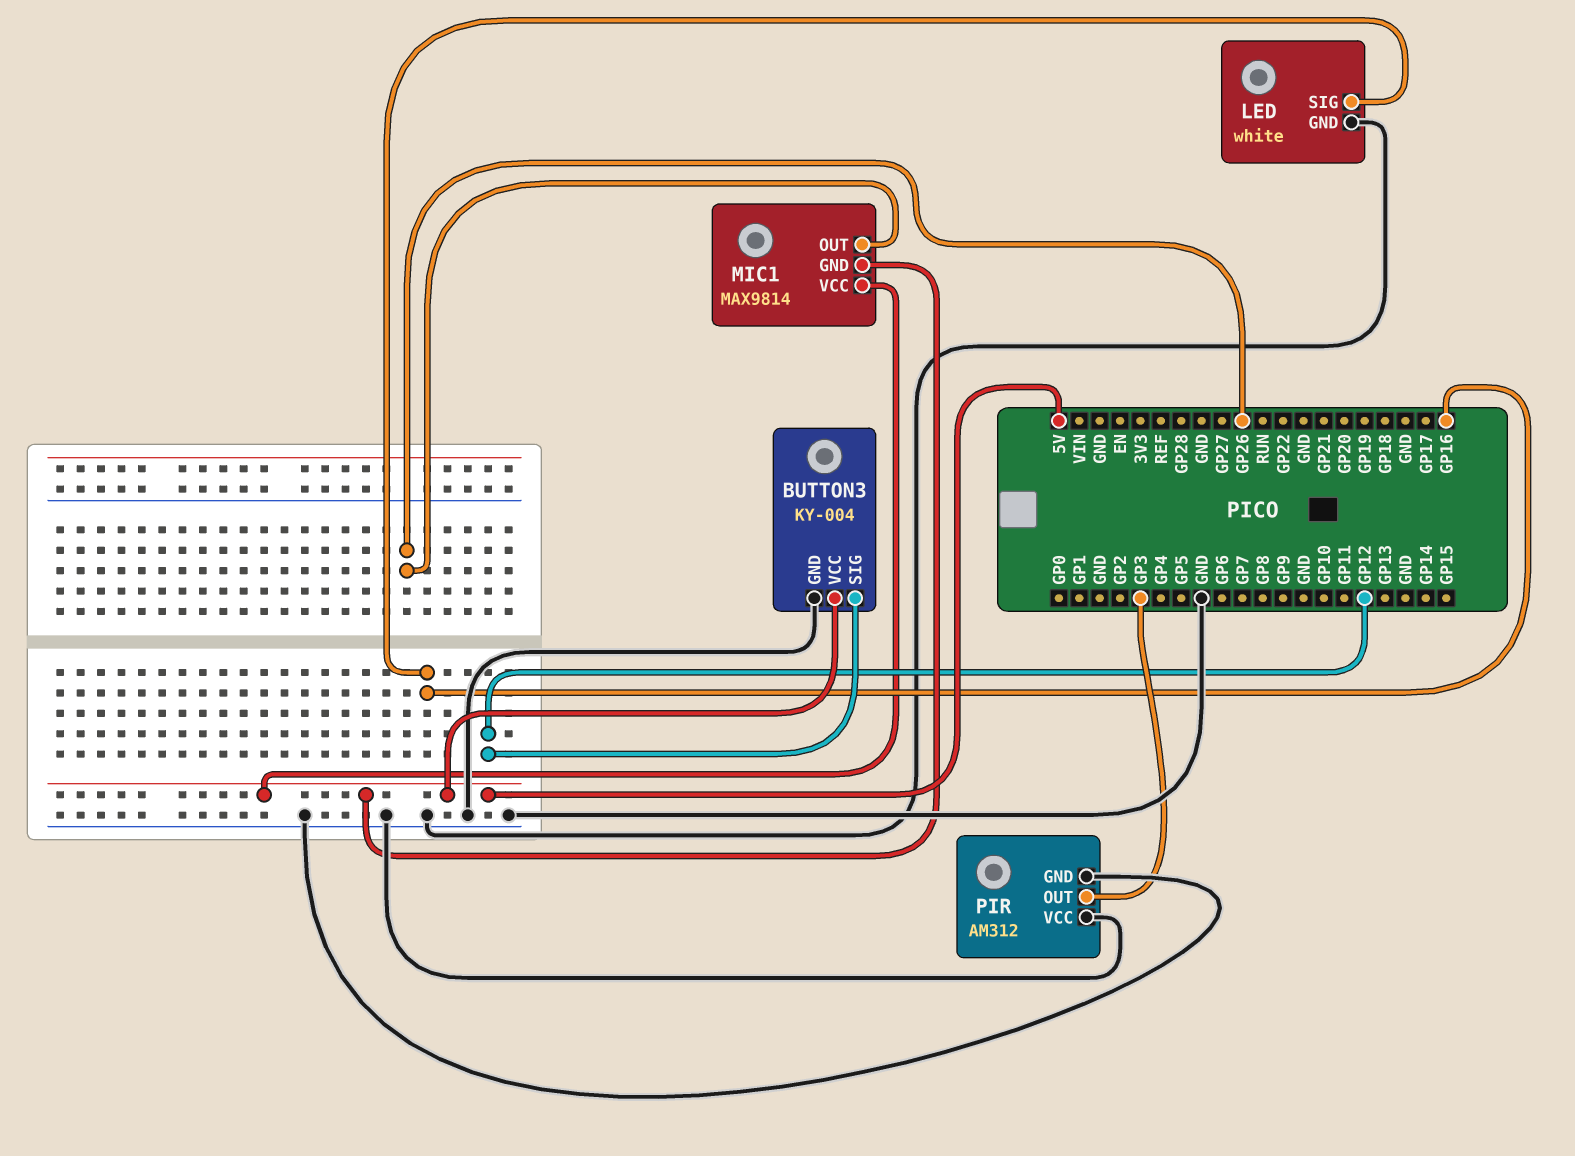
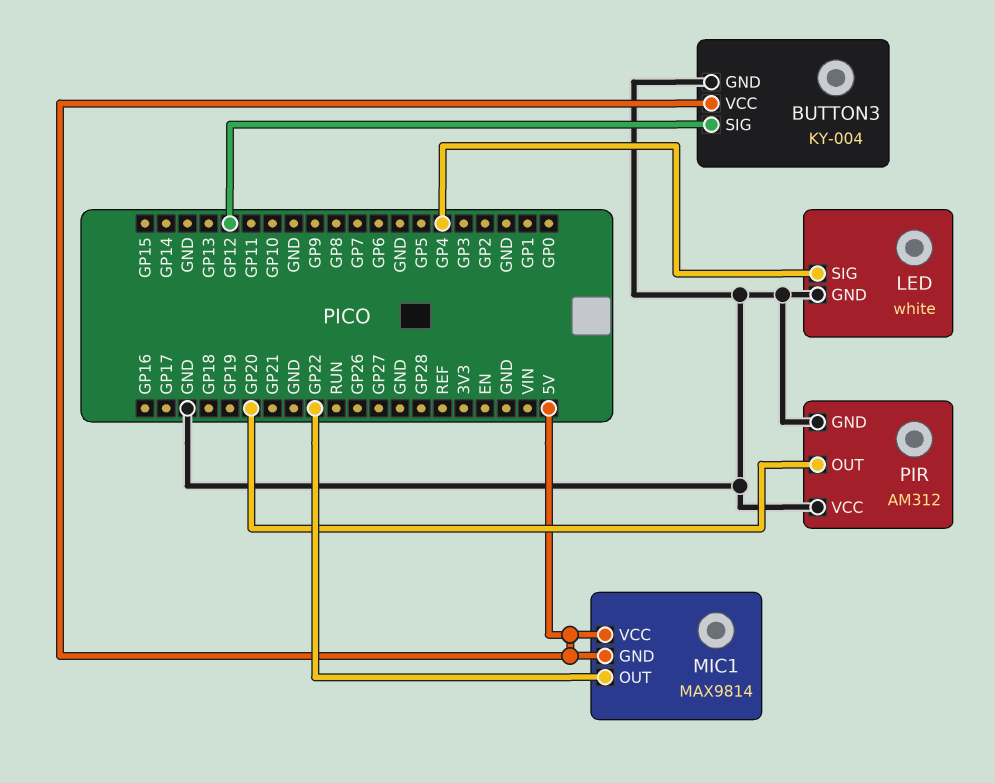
LED pin SIG: GP16 -> GP4
MIC1 pin OUT: GP26 -> GP22
PIR pin OUT: GP3 -> GP20

